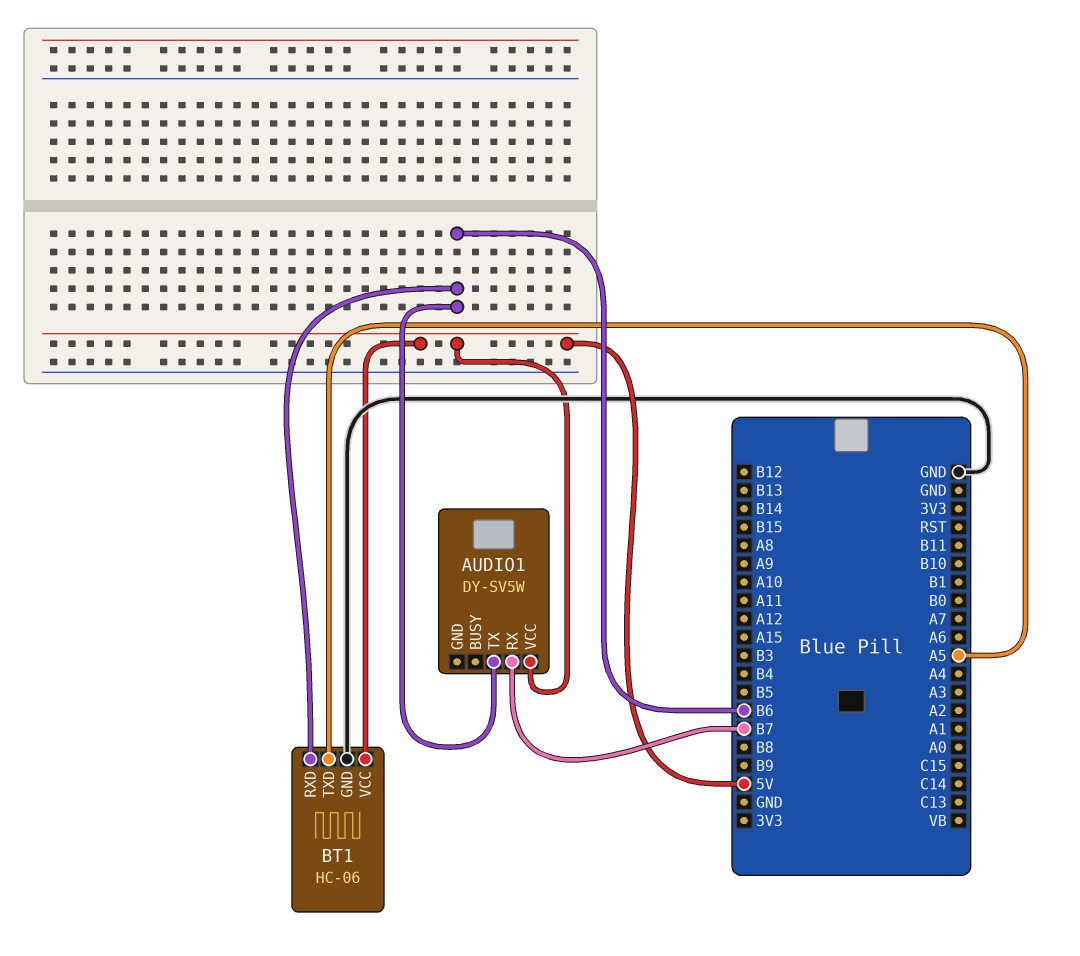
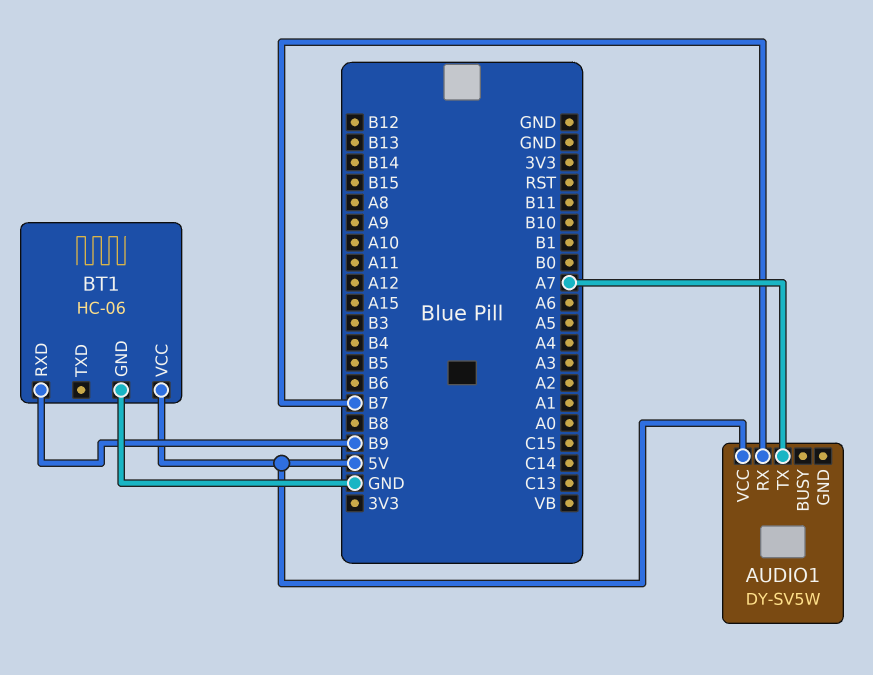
AUDIO1 pin TX: B6 -> A7
BT1 pin RXD: B6 -> B9
BT1 pin TXD: A5 -> none

